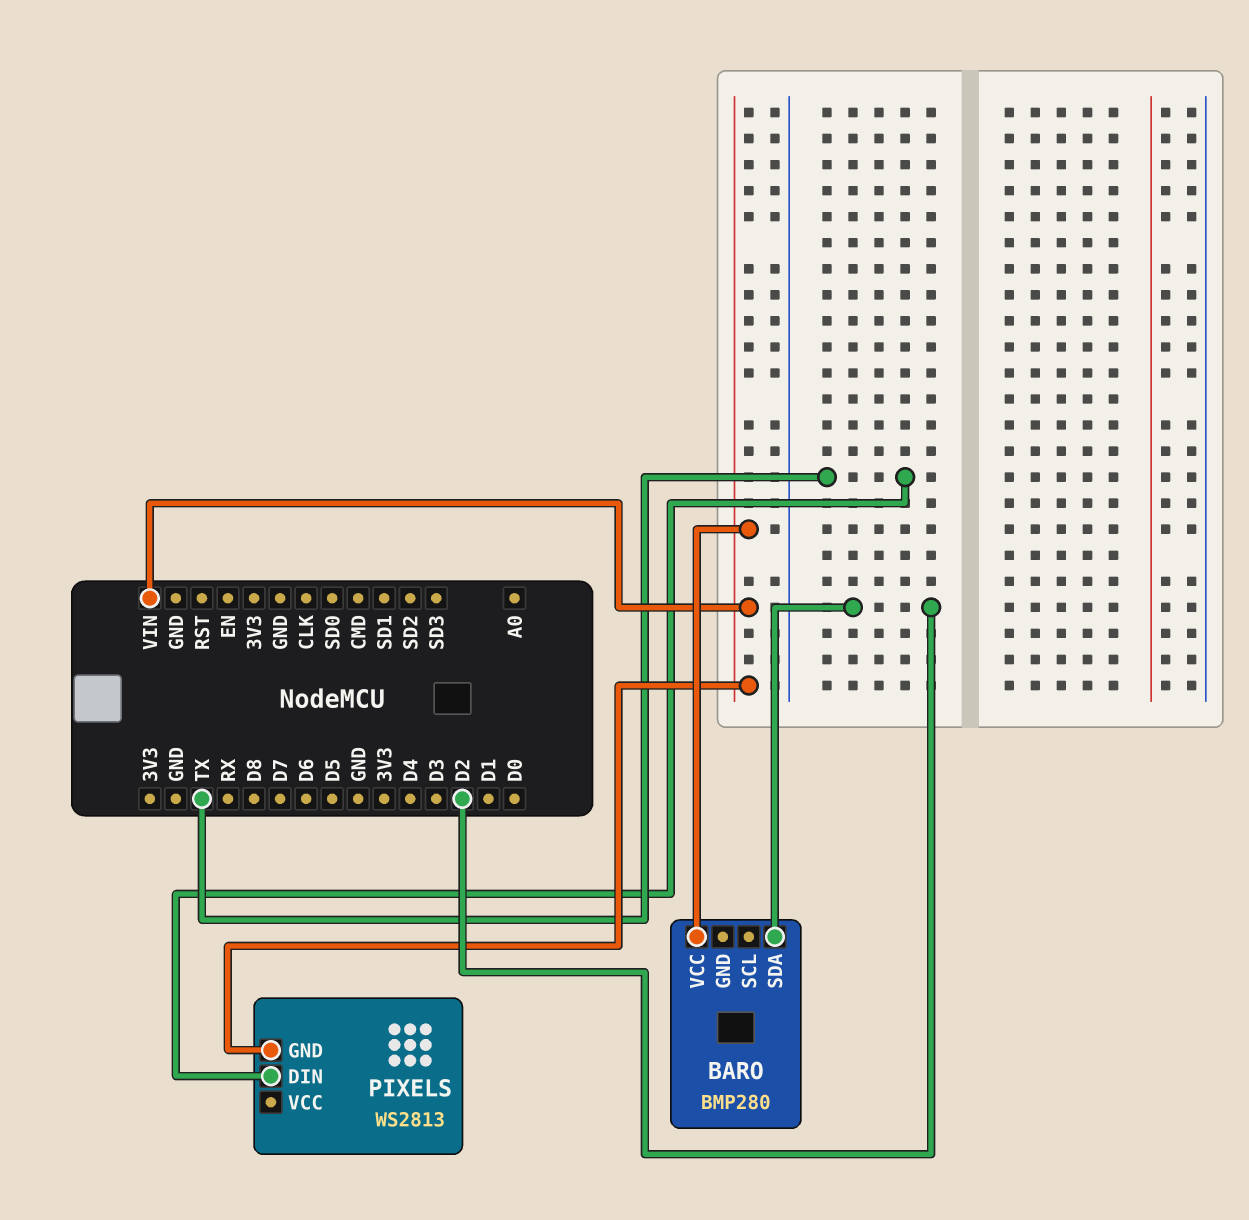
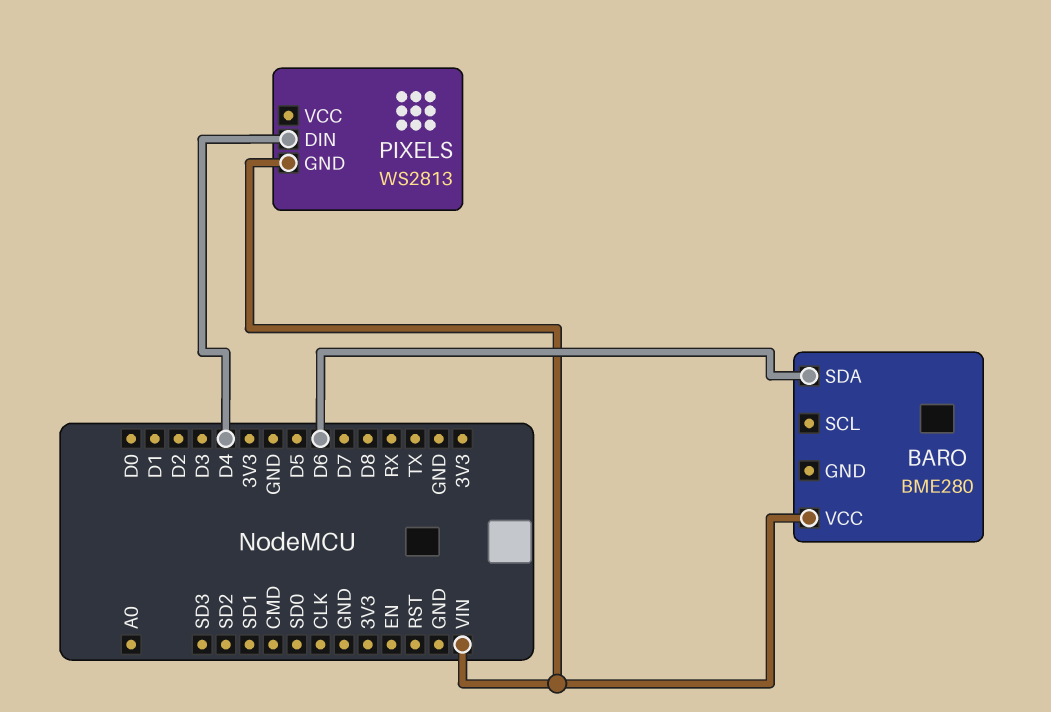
BARO: BMP280 -> BME280
BARO pin SDA: D2 -> D6
PIXELS pin DIN: TX -> D4

